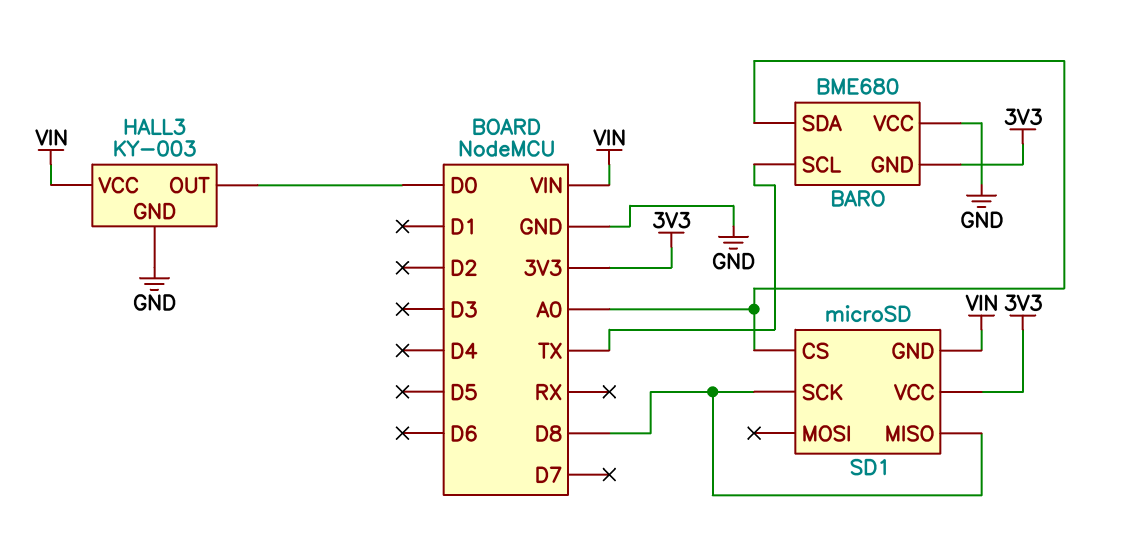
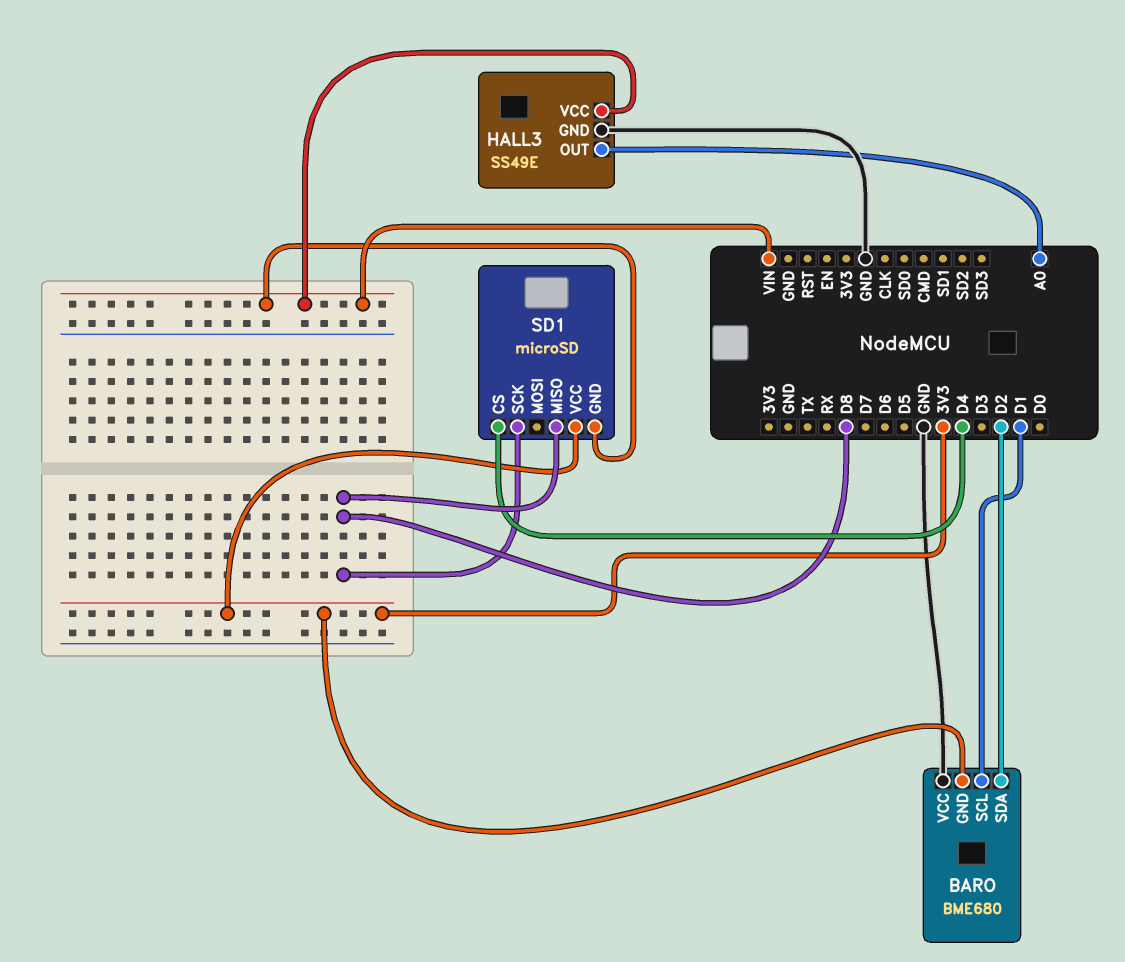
BARO pin SCL: TX -> D1
BARO pin SDA: A0 -> D2
HALL3: KY-003 -> SS49E
HALL3 pin OUT: D0 -> A0
SD1 pin CS: A0 -> D4

